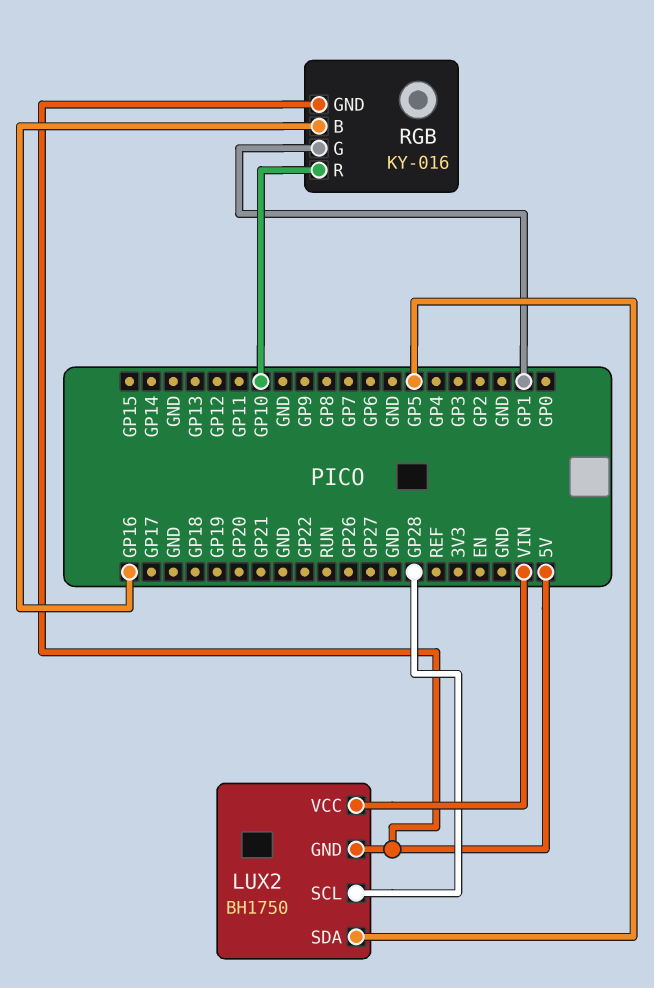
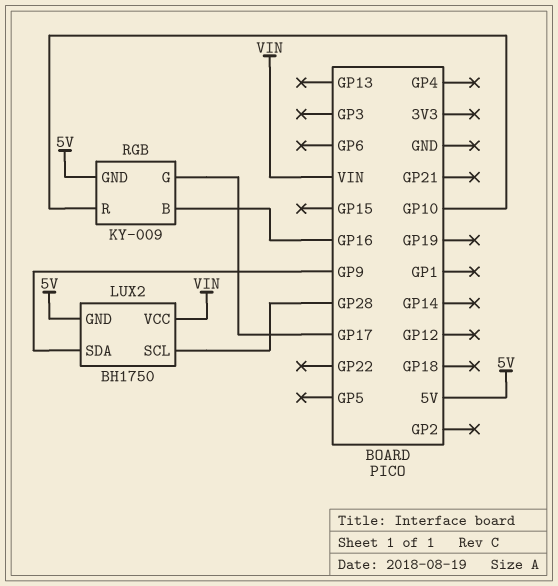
LUX2 pin SDA: GP5 -> GP9
RGB: KY-016 -> KY-009
RGB pin G: GP1 -> GP17

